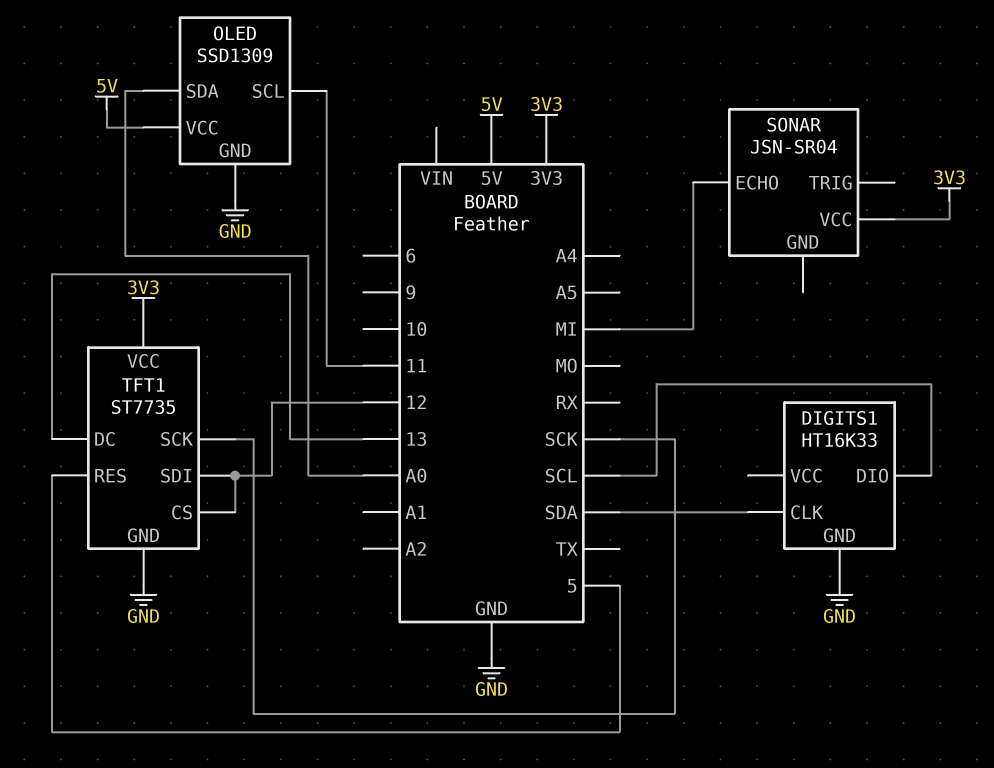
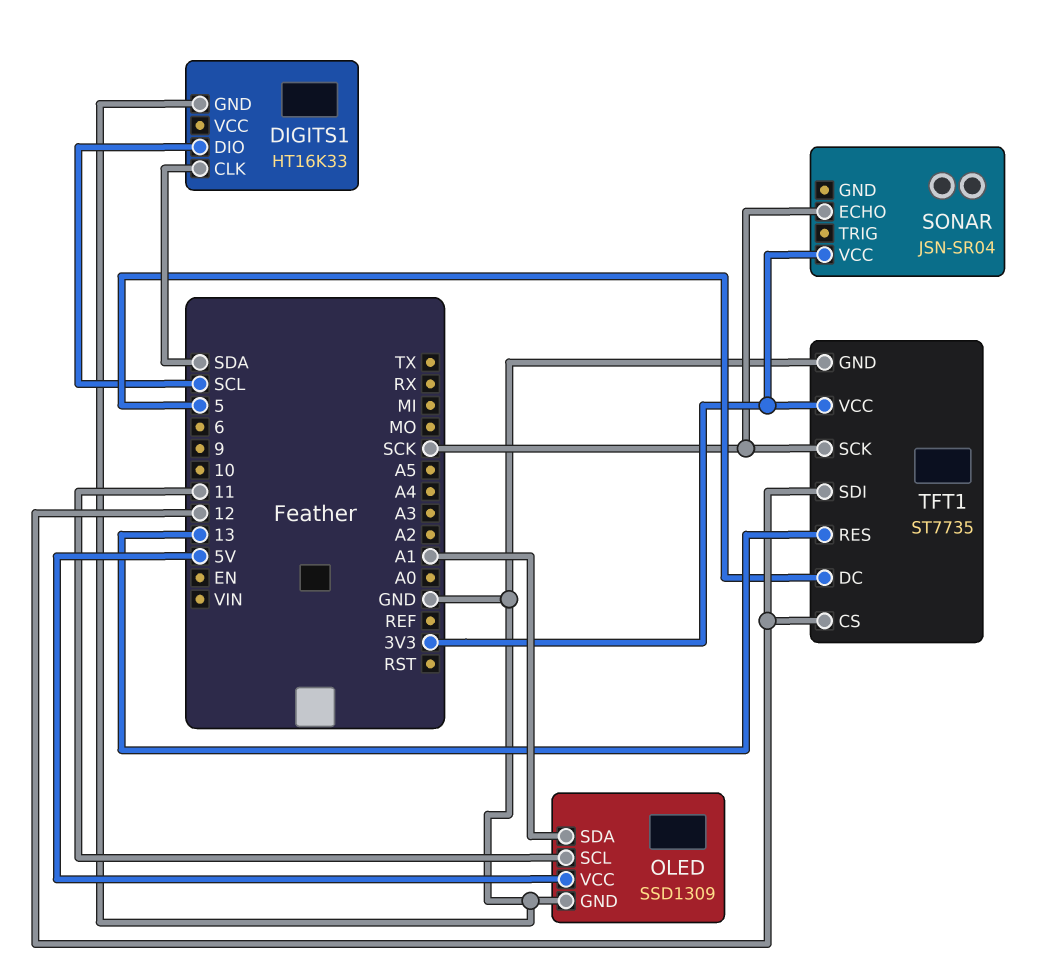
OLED pin SDA: A0 -> A1
SONAR pin ECHO: MI -> SCK
TFT1 pin DC: 13 -> 5
TFT1 pin RES: 5 -> 13

